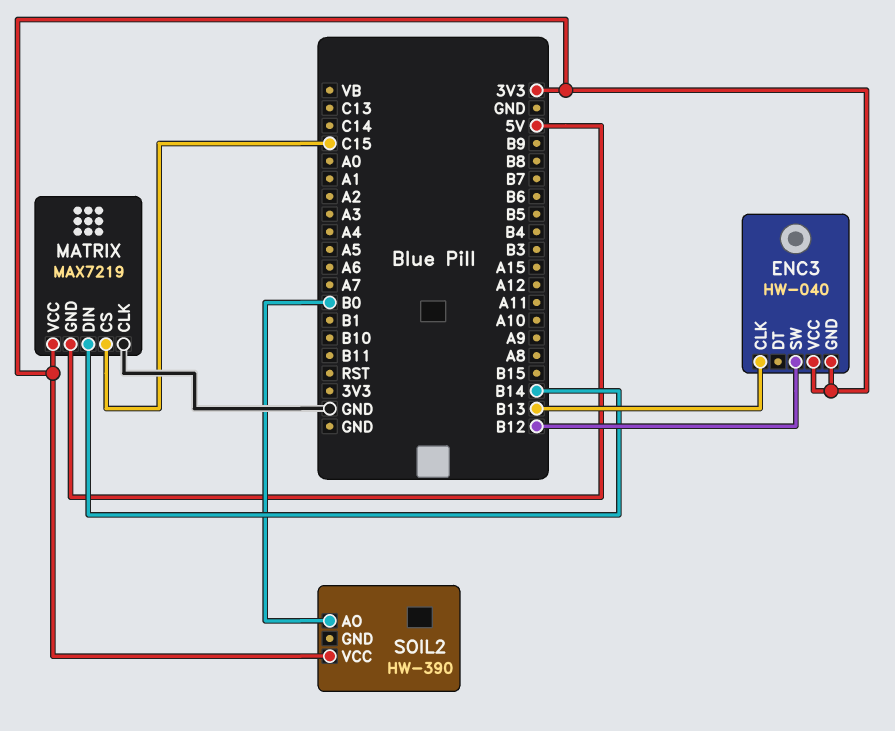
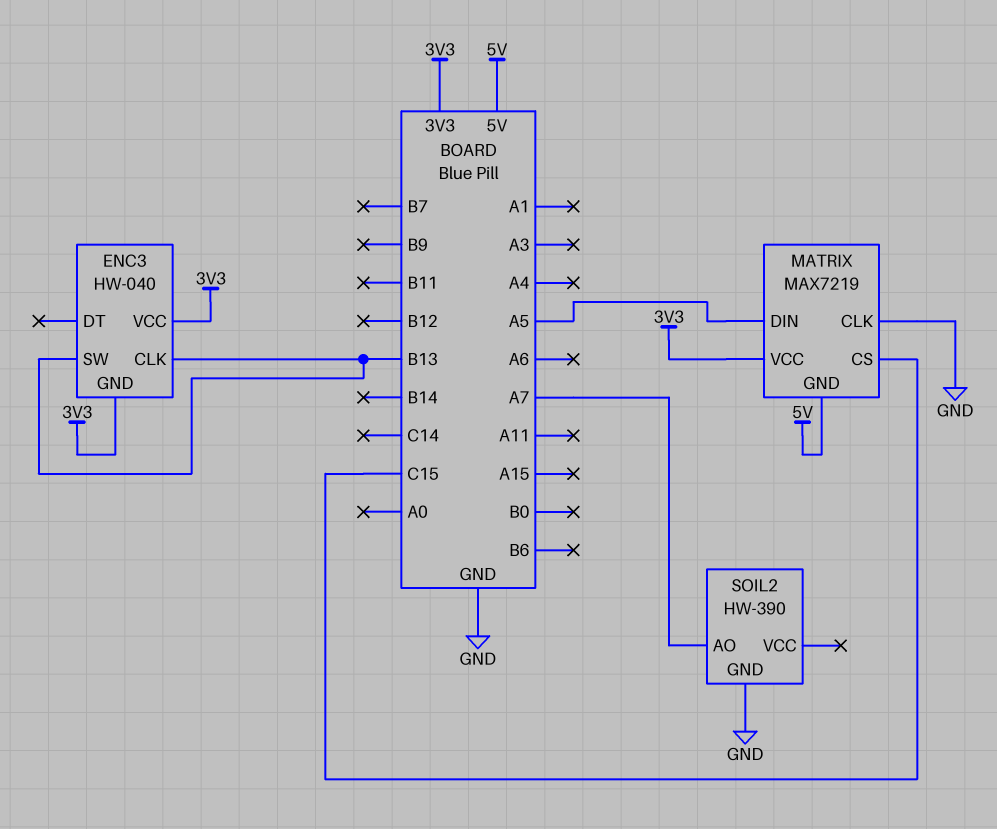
ENC3 pin SW: B12 -> B13
MATRIX pin DIN: B14 -> A5
SOIL2 pin AO: B0 -> A7
SOIL2 pin GND: none -> GND
SOIL2 pin VCC: 3V3 -> none

